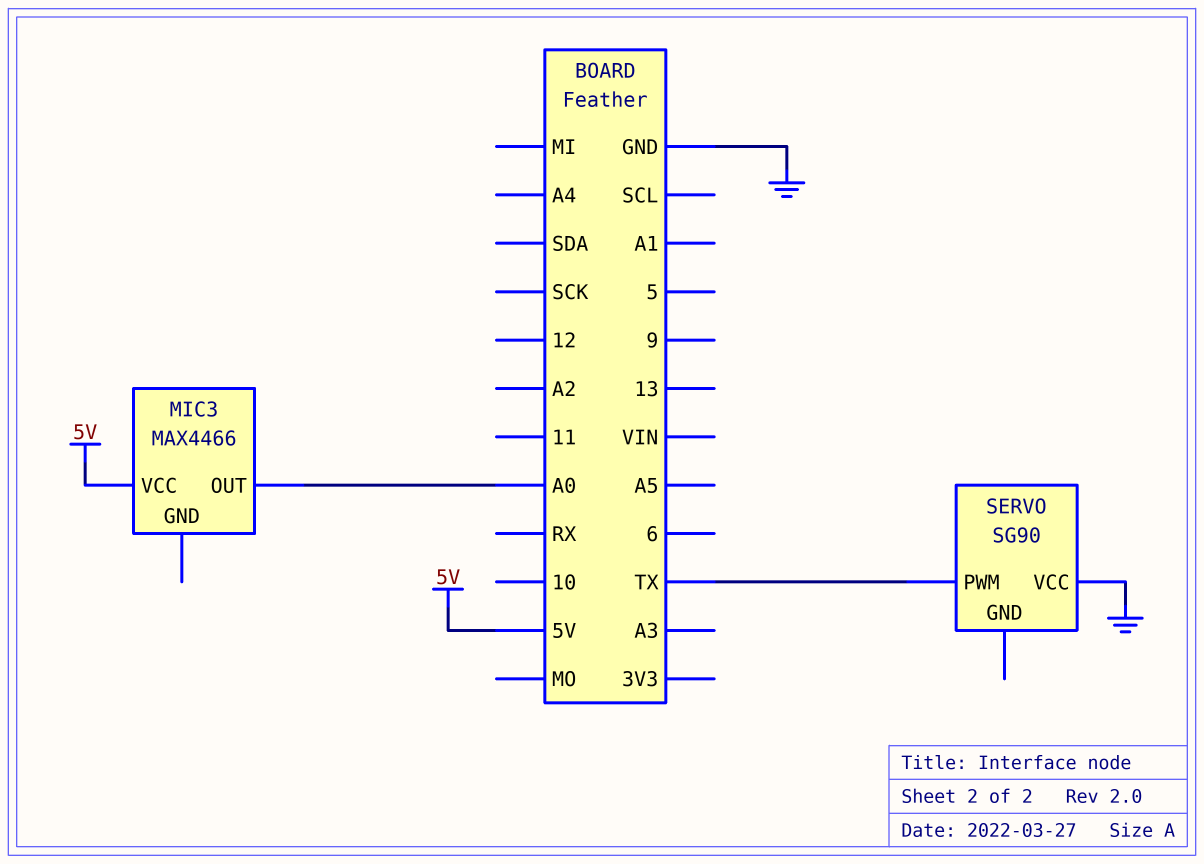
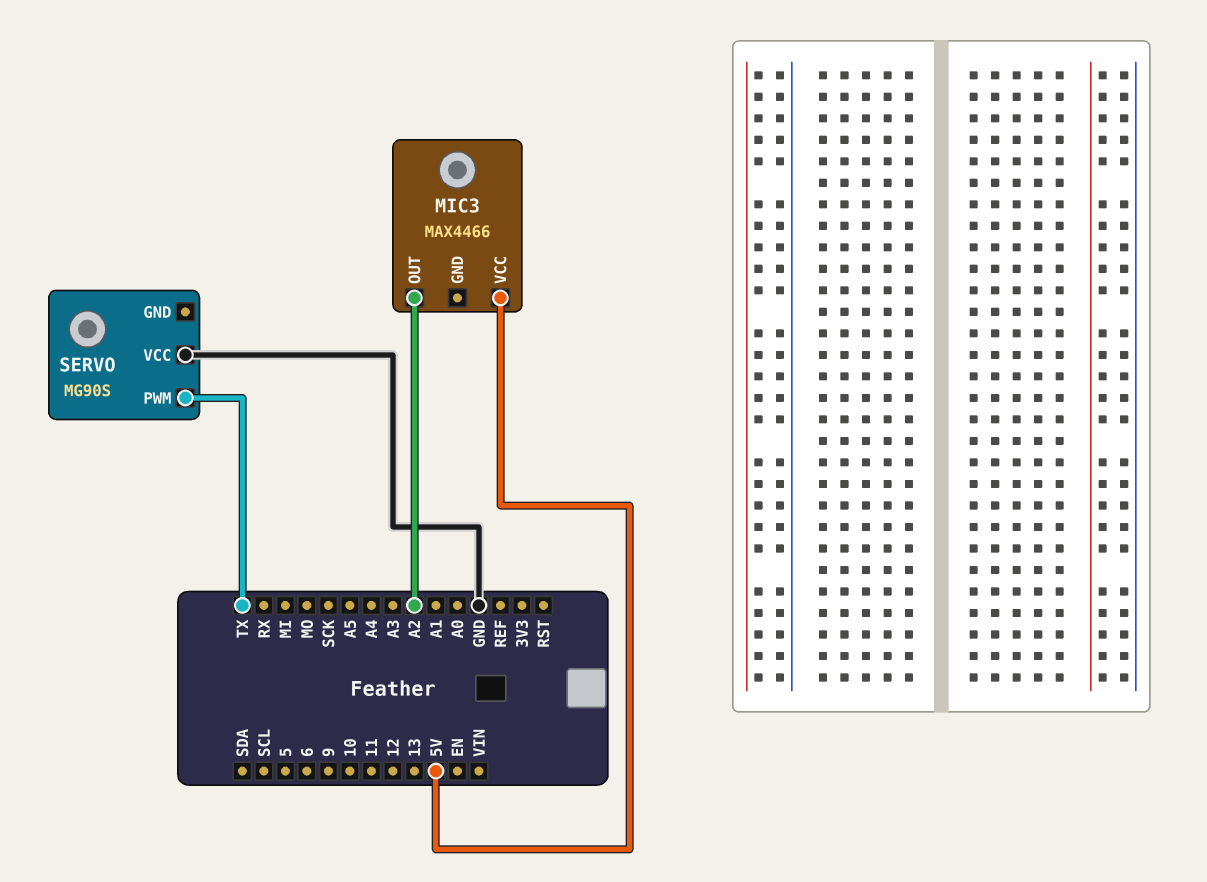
MIC3 pin OUT: A0 -> A2
SERVO: SG90 -> MG90S

